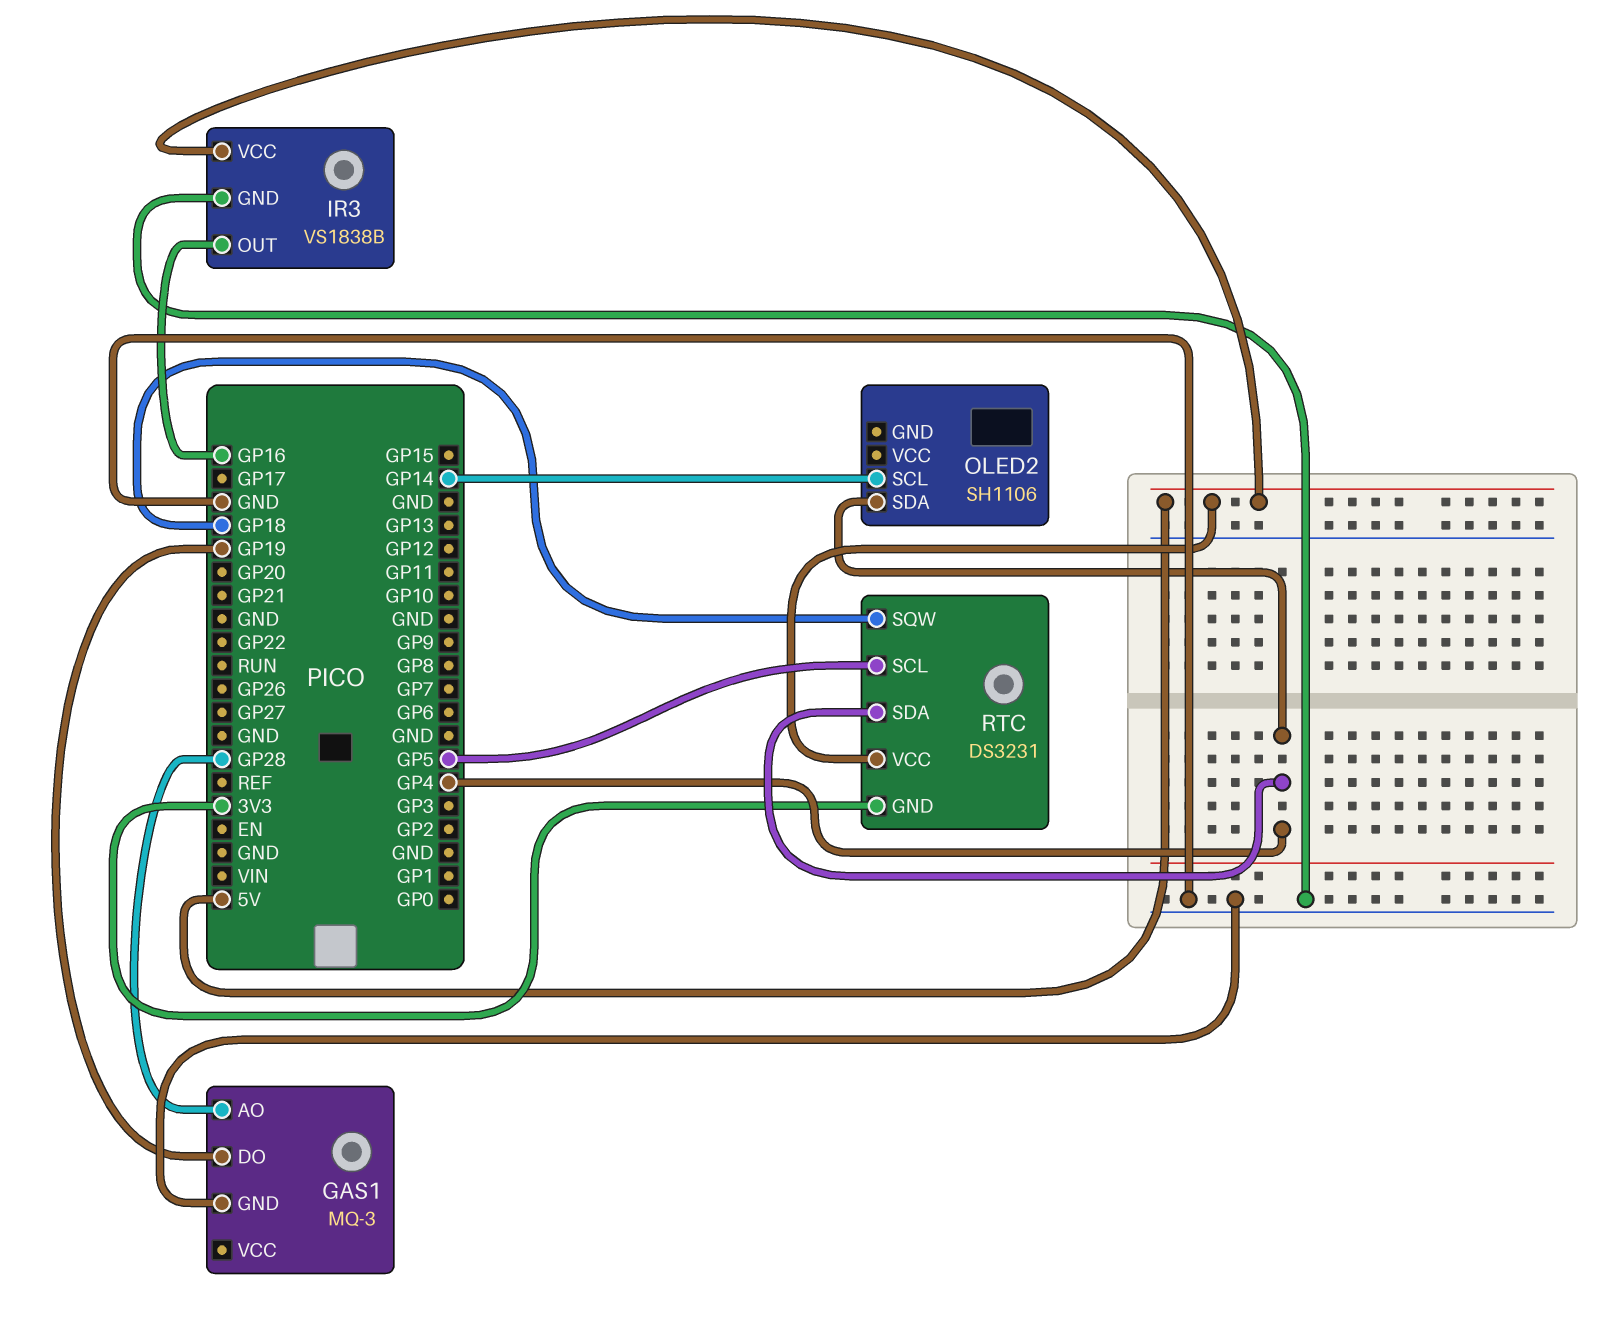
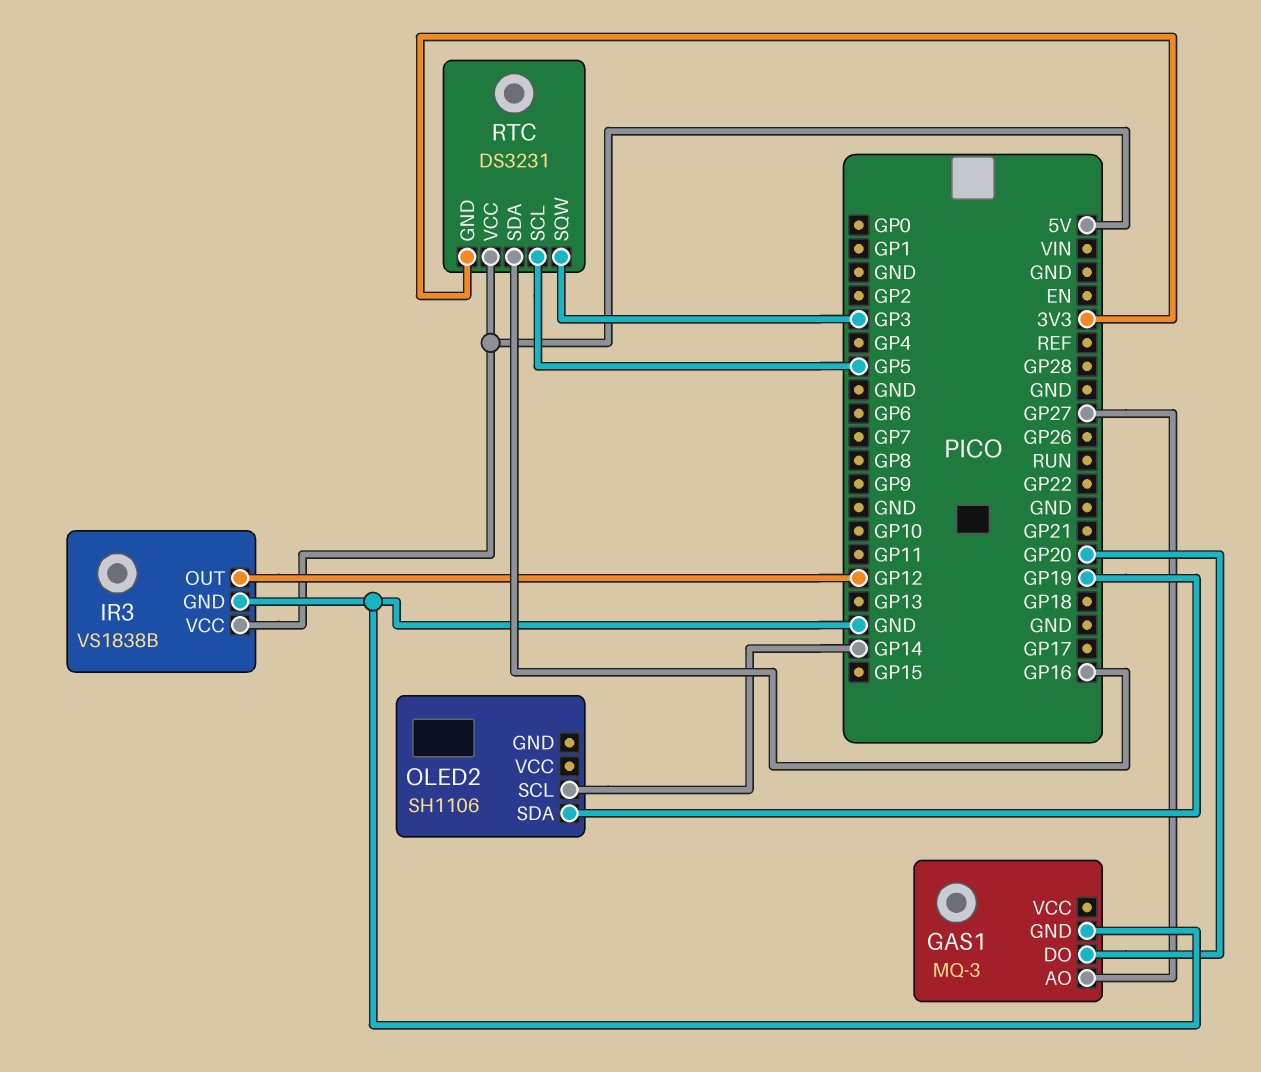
GAS1 pin AO: GP28 -> GP27
GAS1 pin DO: GP19 -> GP20
IR3 pin OUT: GP16 -> GP12
OLED2 pin SDA: GP4 -> GP19
RTC pin SDA: GP4 -> GP16
RTC pin SQW: GP18 -> GP3

